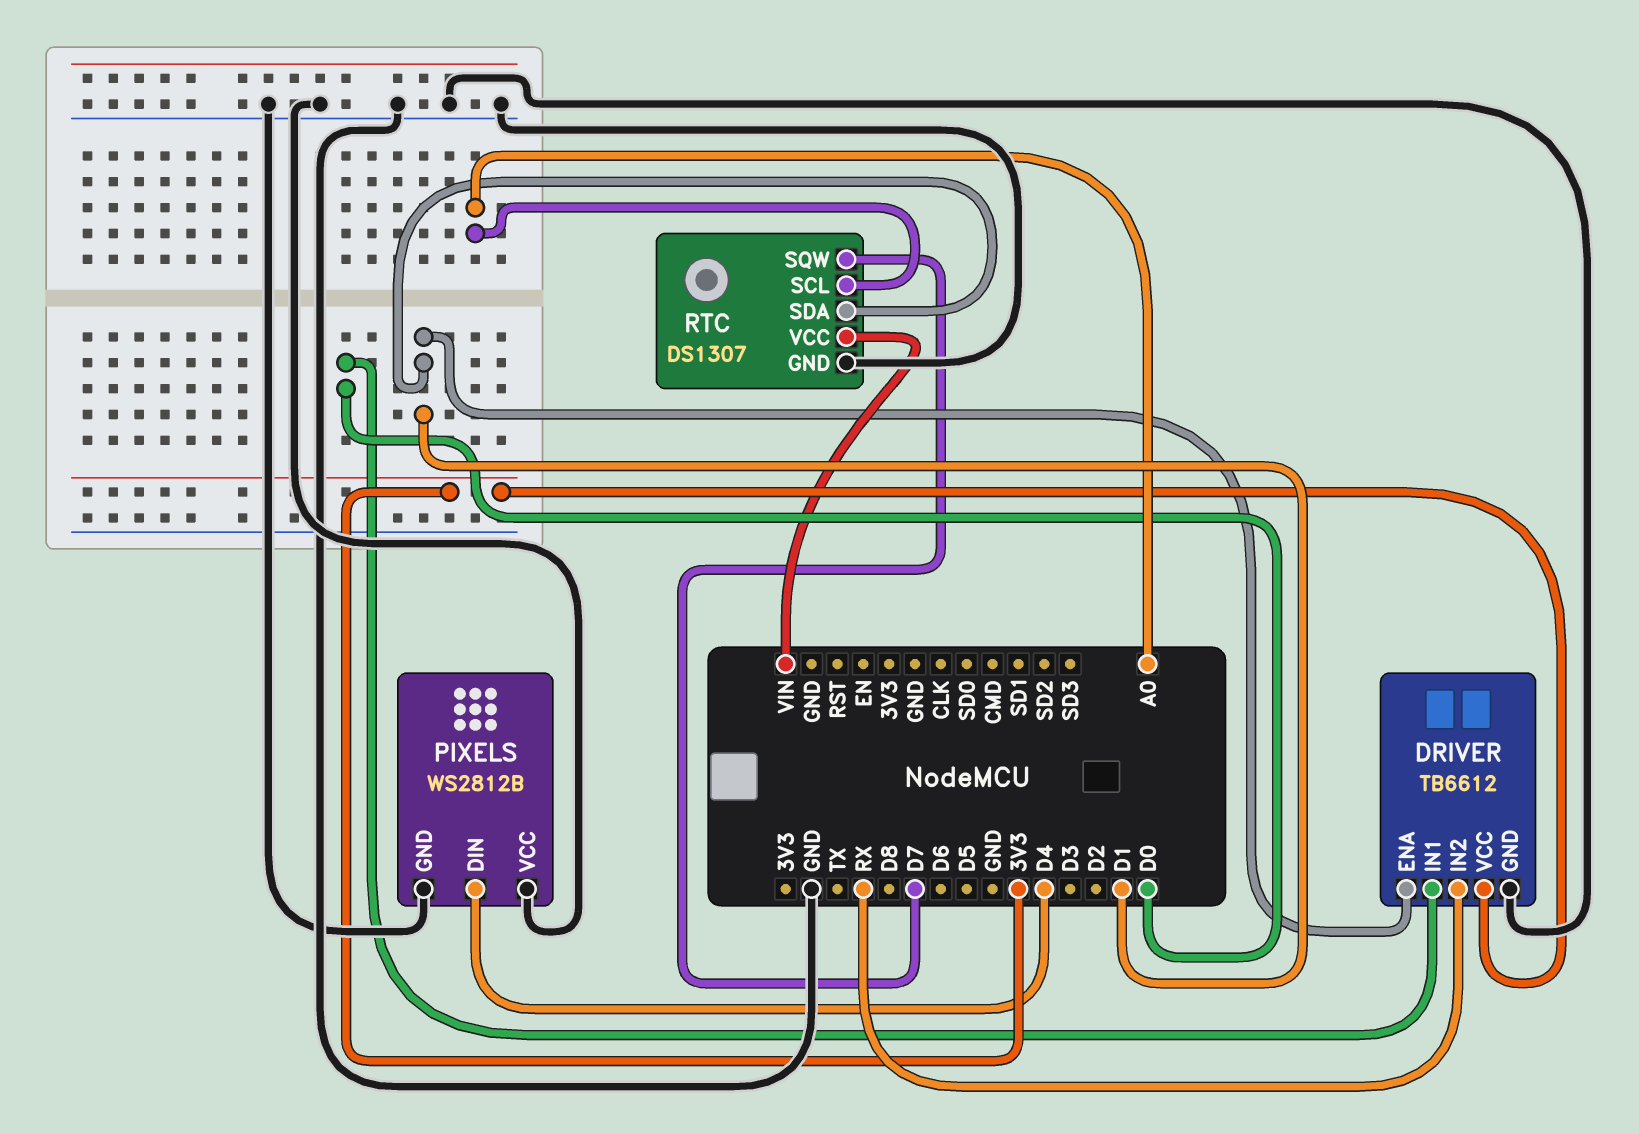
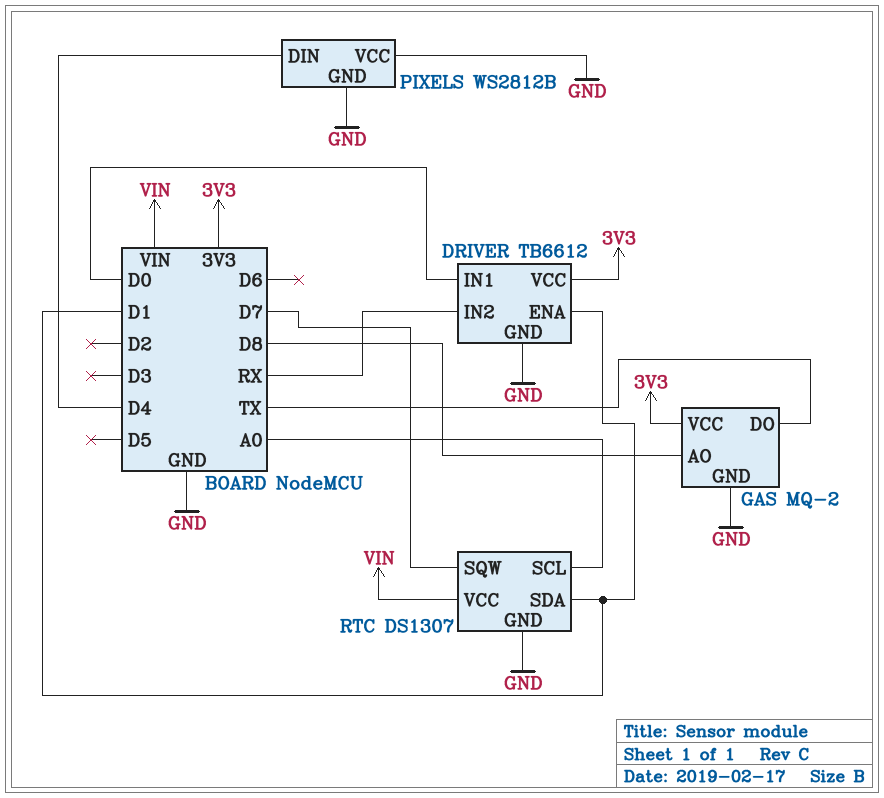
GAS: none -> MQ-2
GAS pin AO: none -> D8
GAS pin DO: none -> TX
GAS pin GND: none -> GND
GAS pin VCC: none -> 3V3

